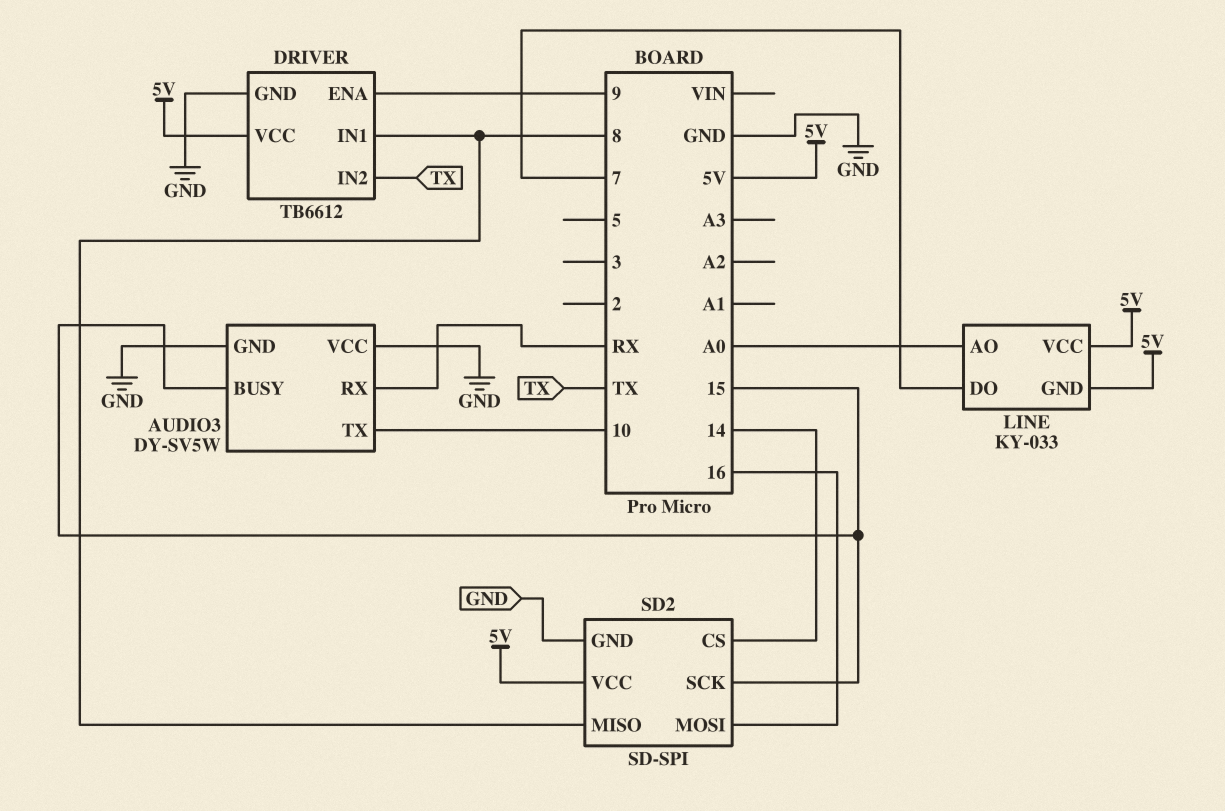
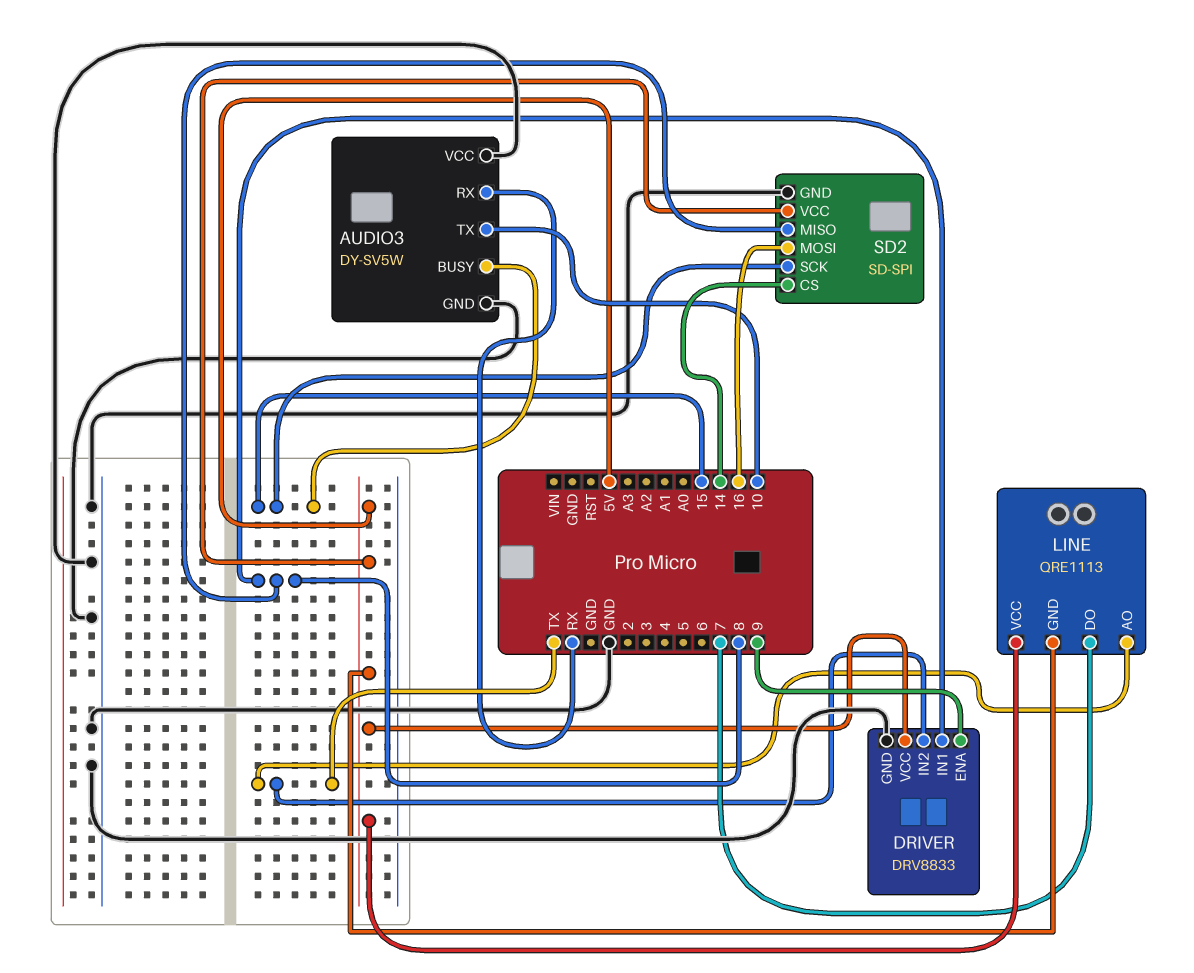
DRIVER: TB6612 -> DRV8833
LINE: KY-033 -> QRE1113
LINE pin AO: A0 -> TX

